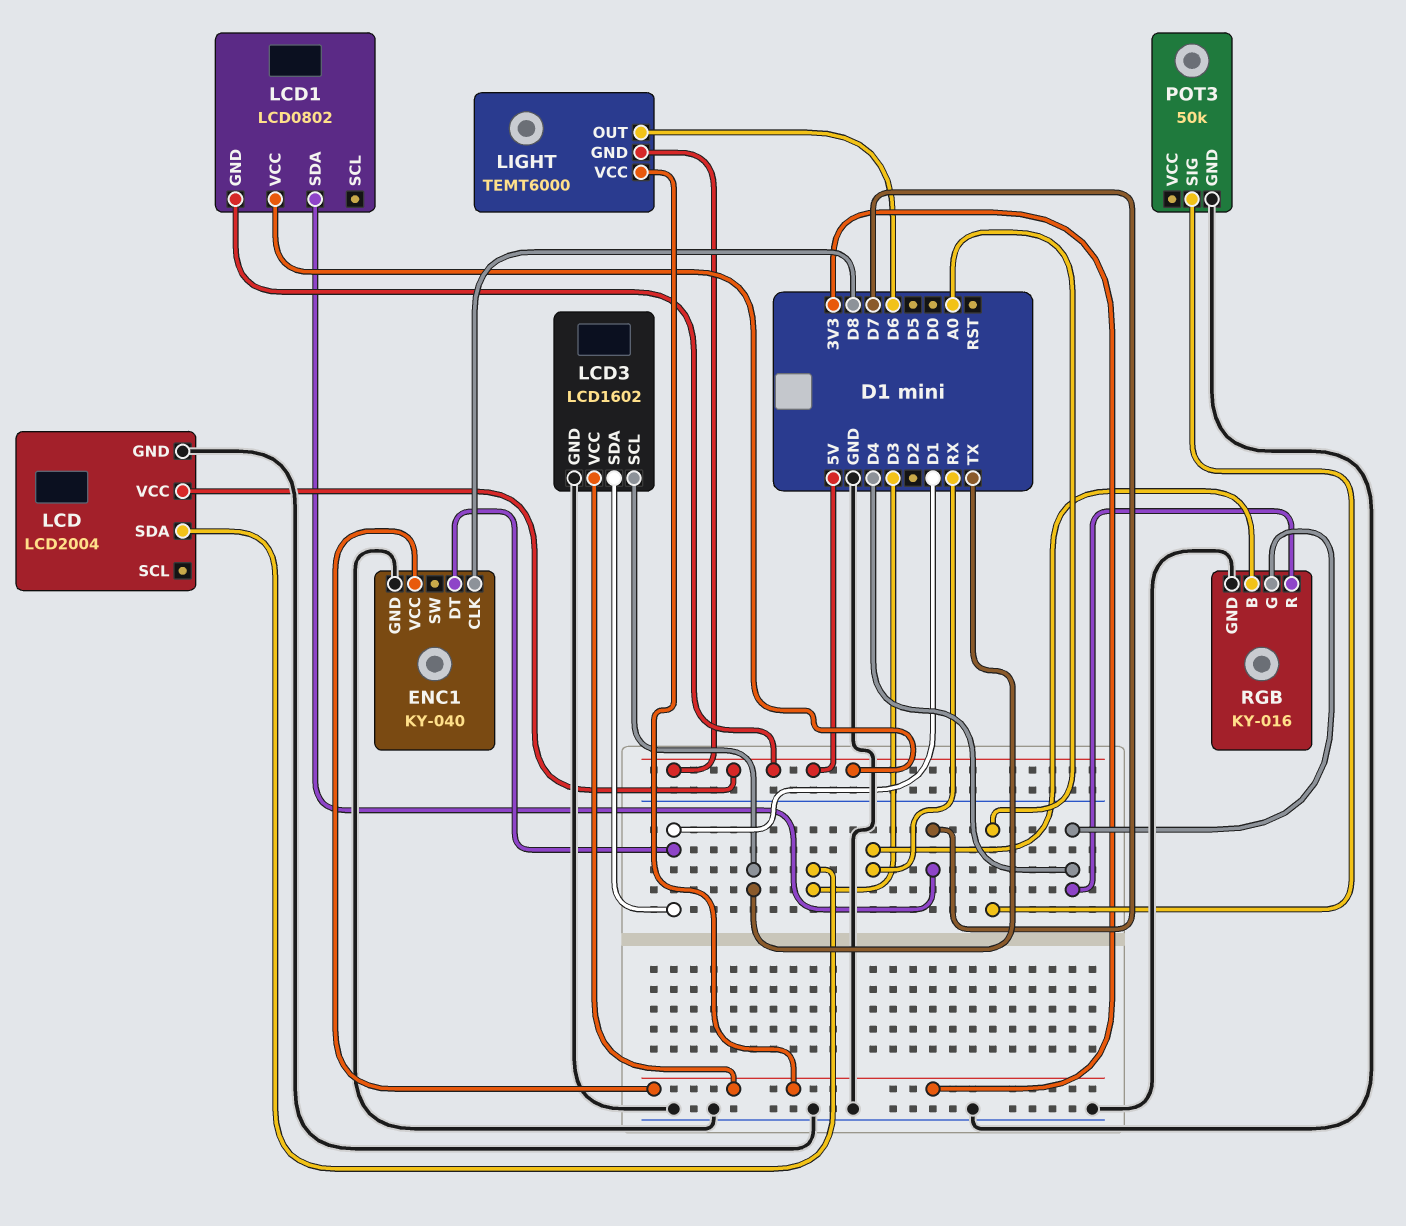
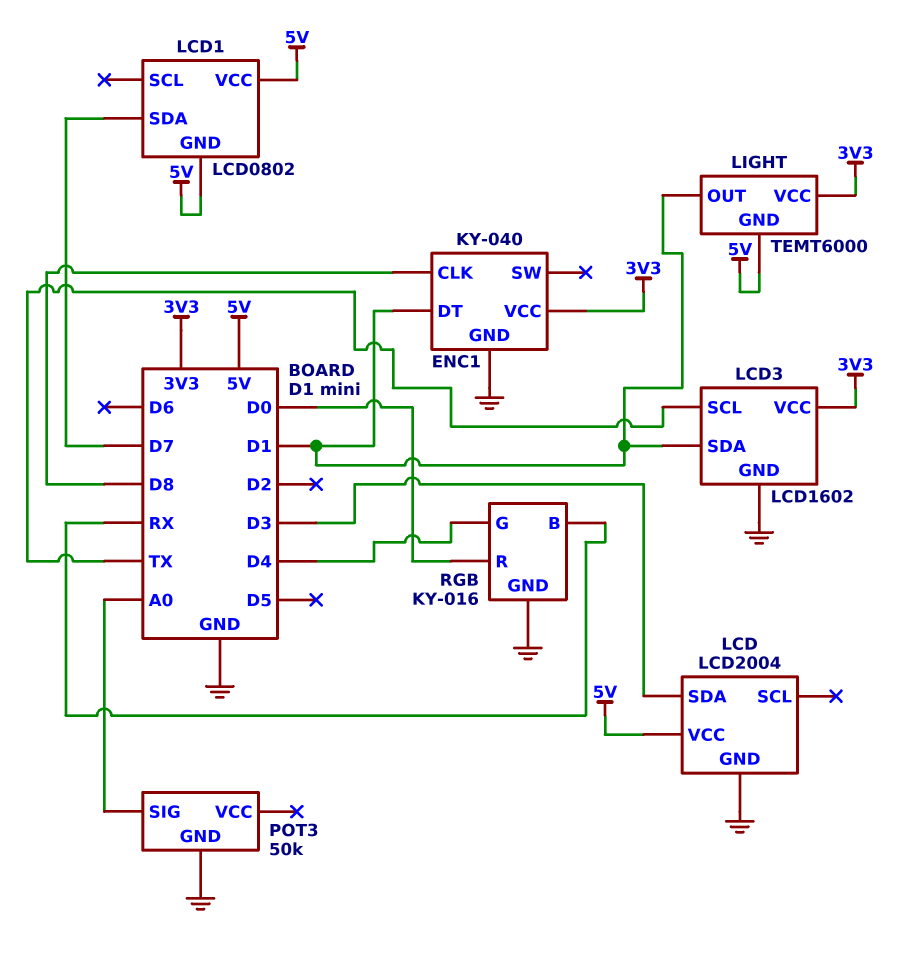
LIGHT pin OUT: D6 -> D1
RGB pin R: D4 -> D0

